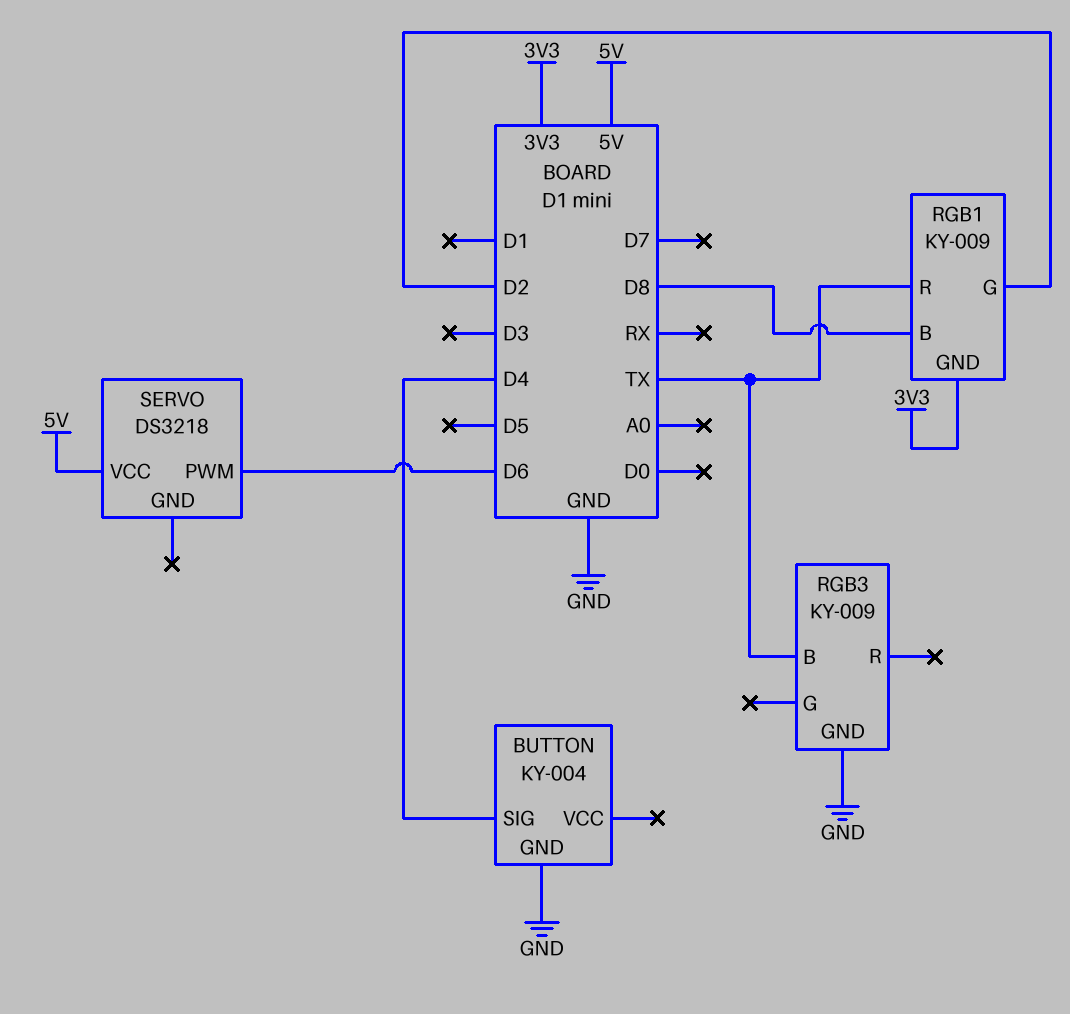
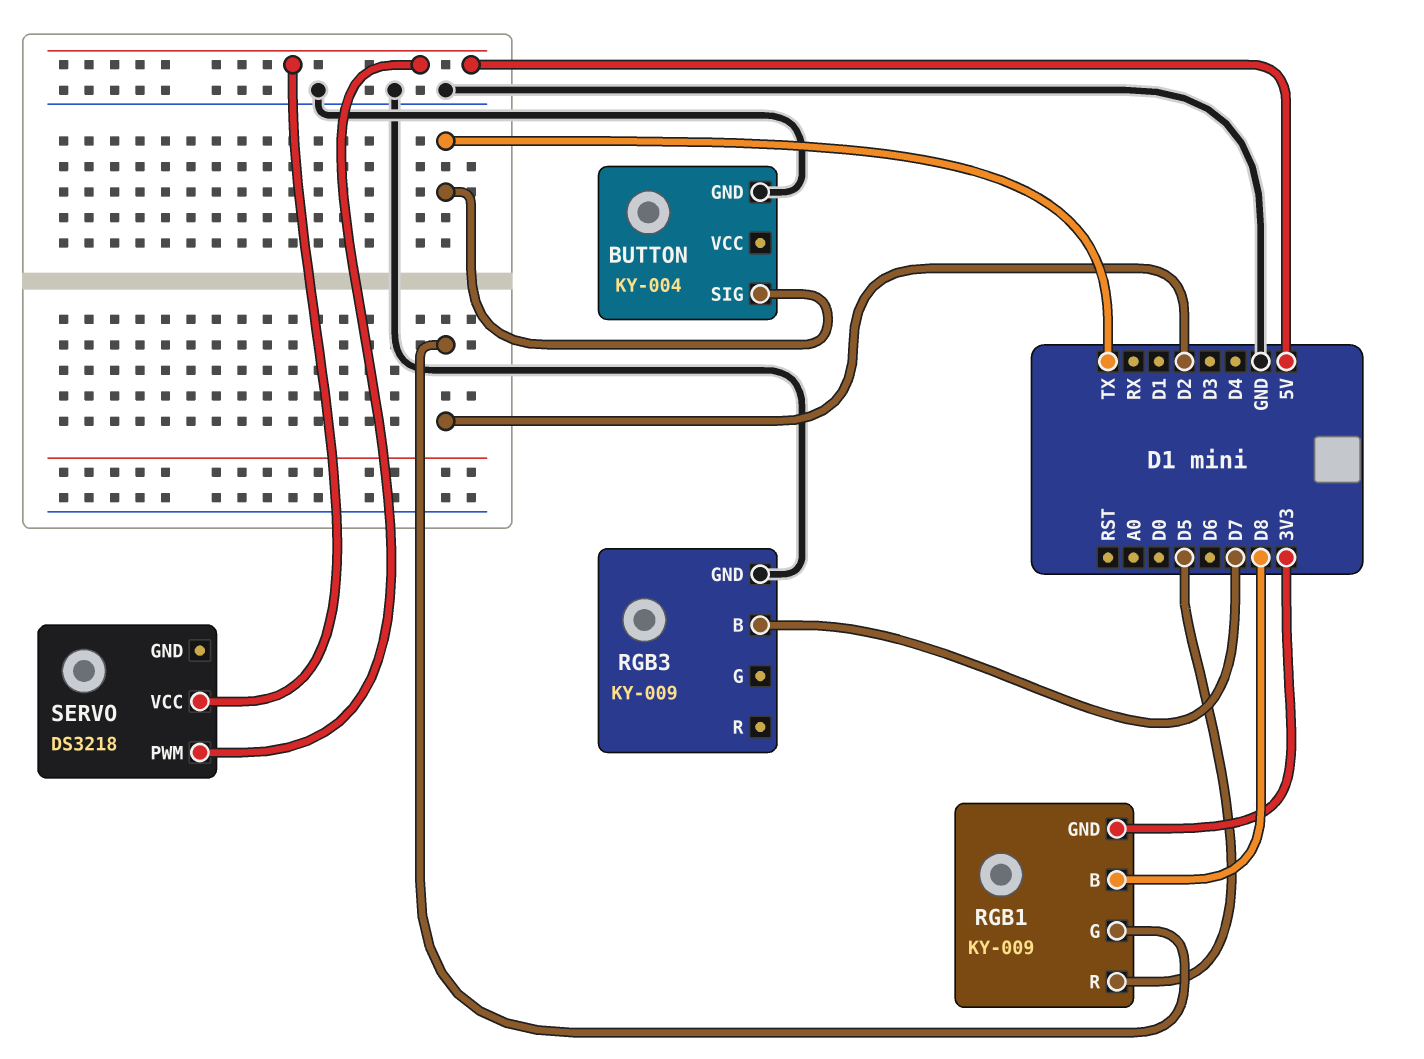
BUTTON pin SIG: D4 -> TX
RGB1 pin R: TX -> D5
RGB3 pin B: TX -> D7
SERVO pin PWM: D6 -> 5V

